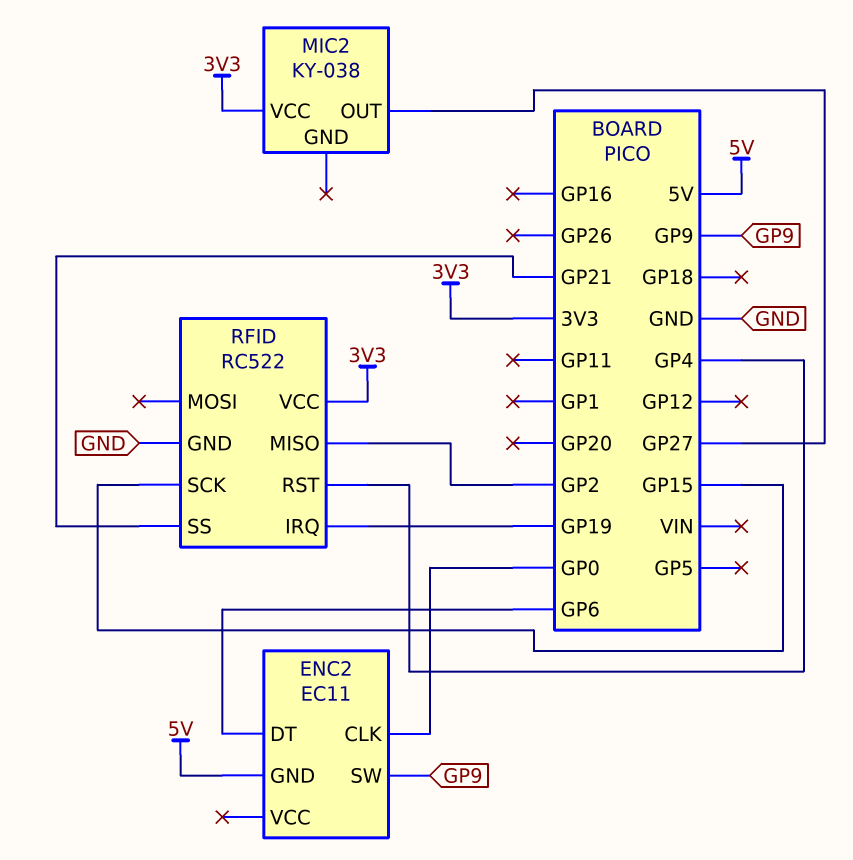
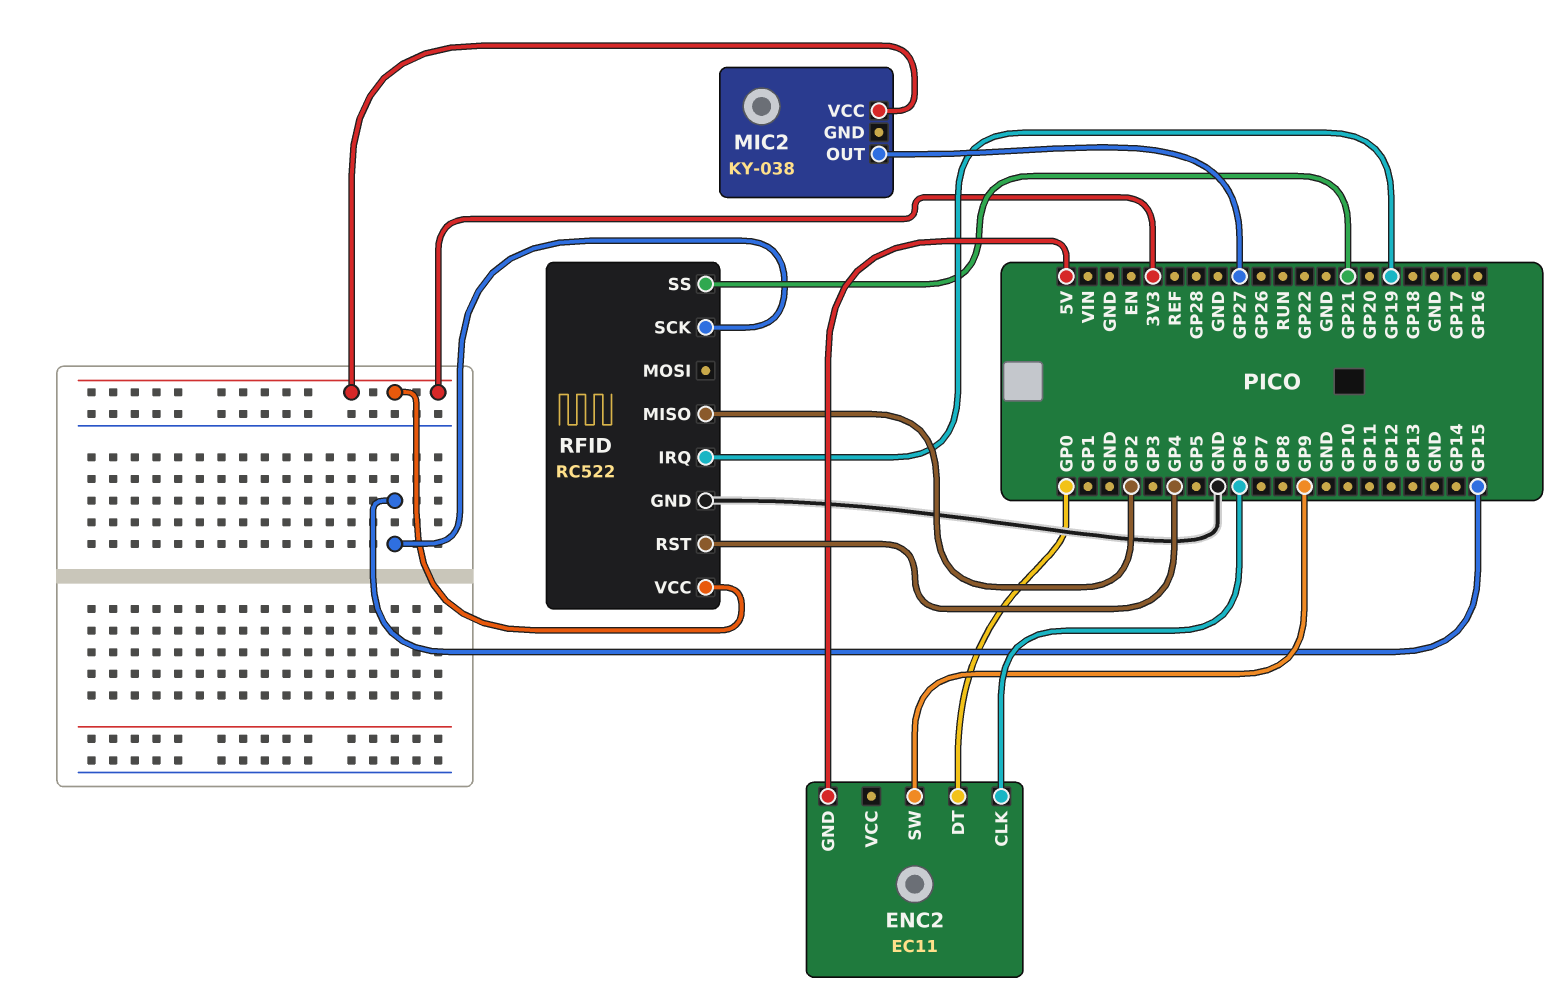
ENC2 pin CLK: GP0 -> GP6
ENC2 pin DT: GP6 -> GP0

